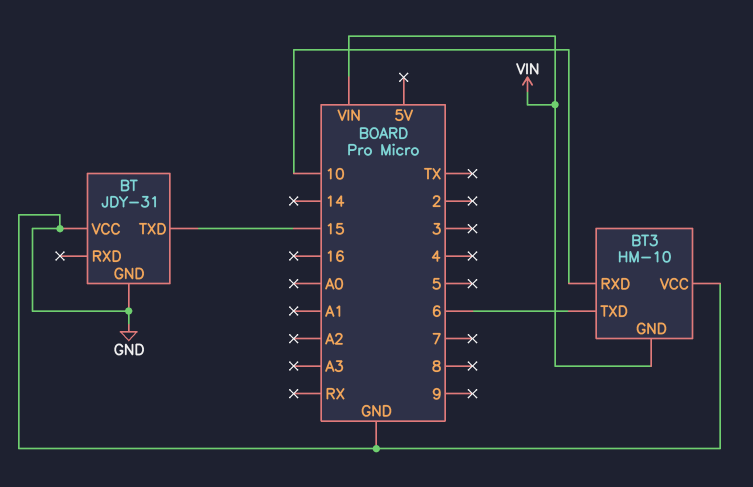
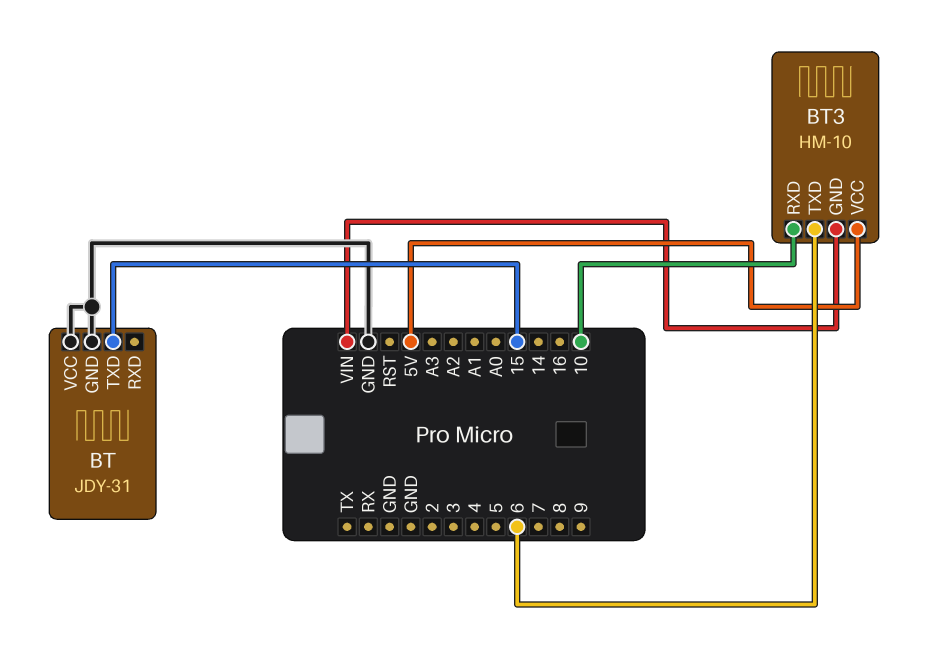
BT3 pin VCC: GND -> 5V

